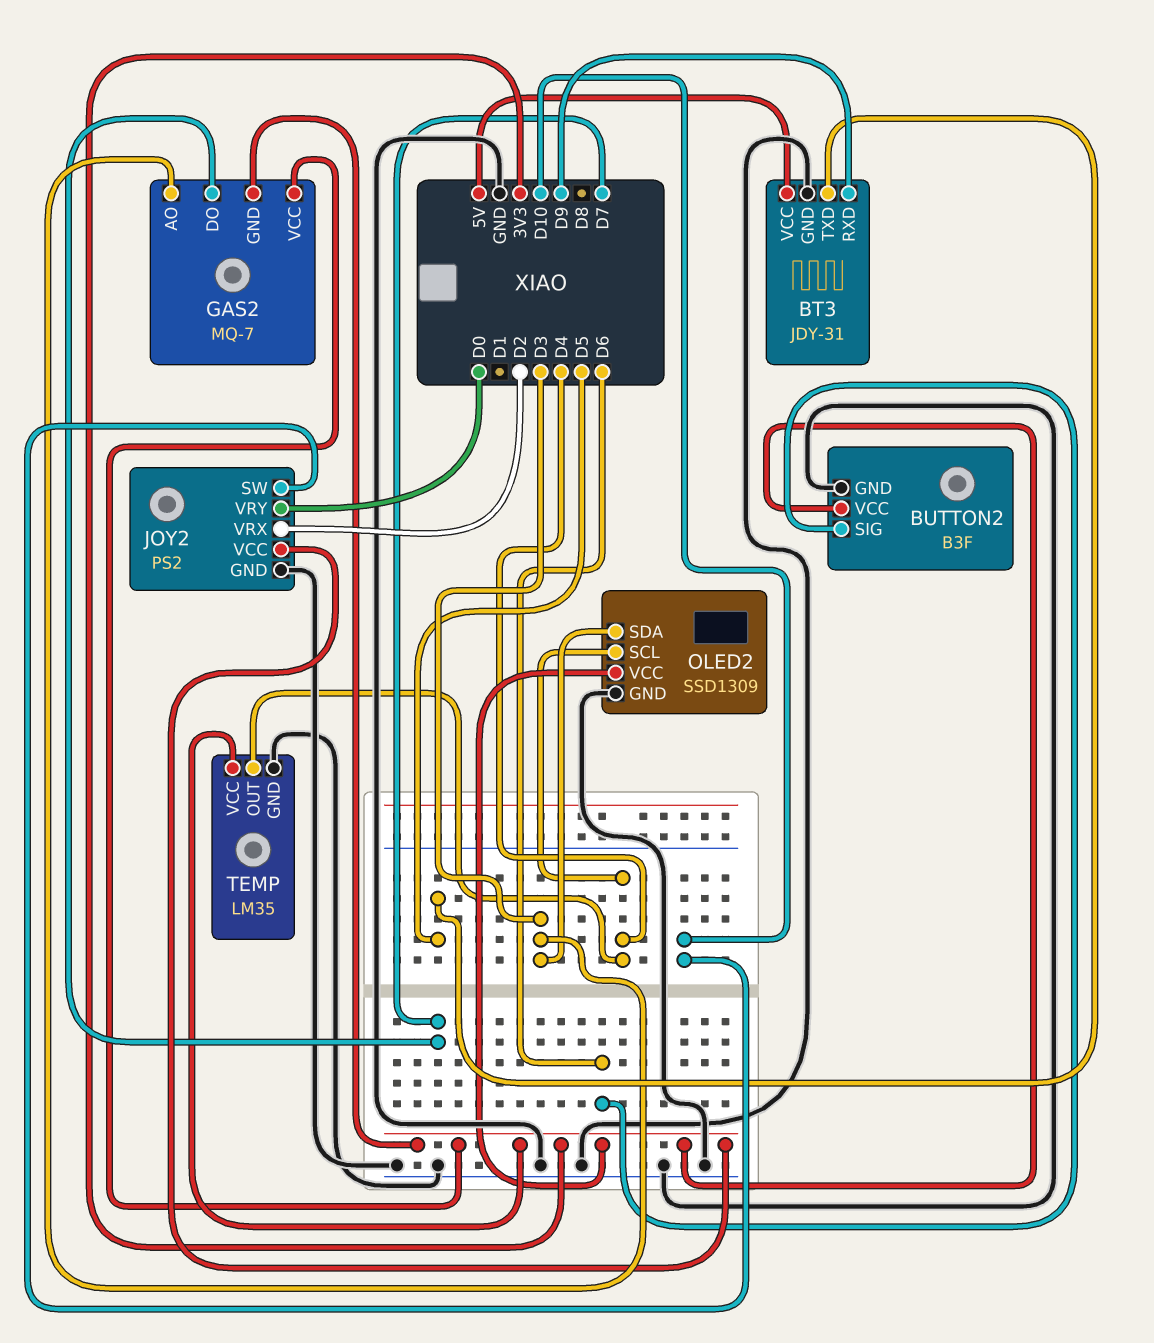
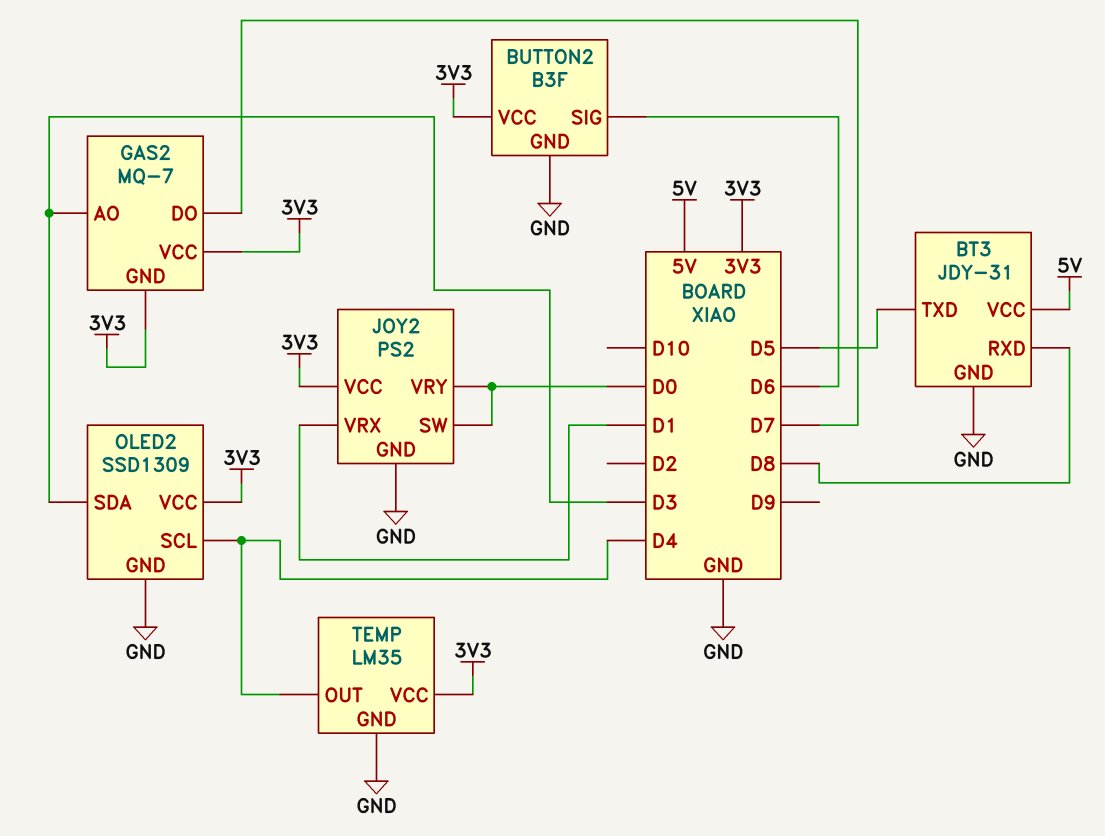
BT3 pin RXD: D9 -> D8
JOY2 pin SW: D10 -> D0
JOY2 pin VRX: D2 -> D1

